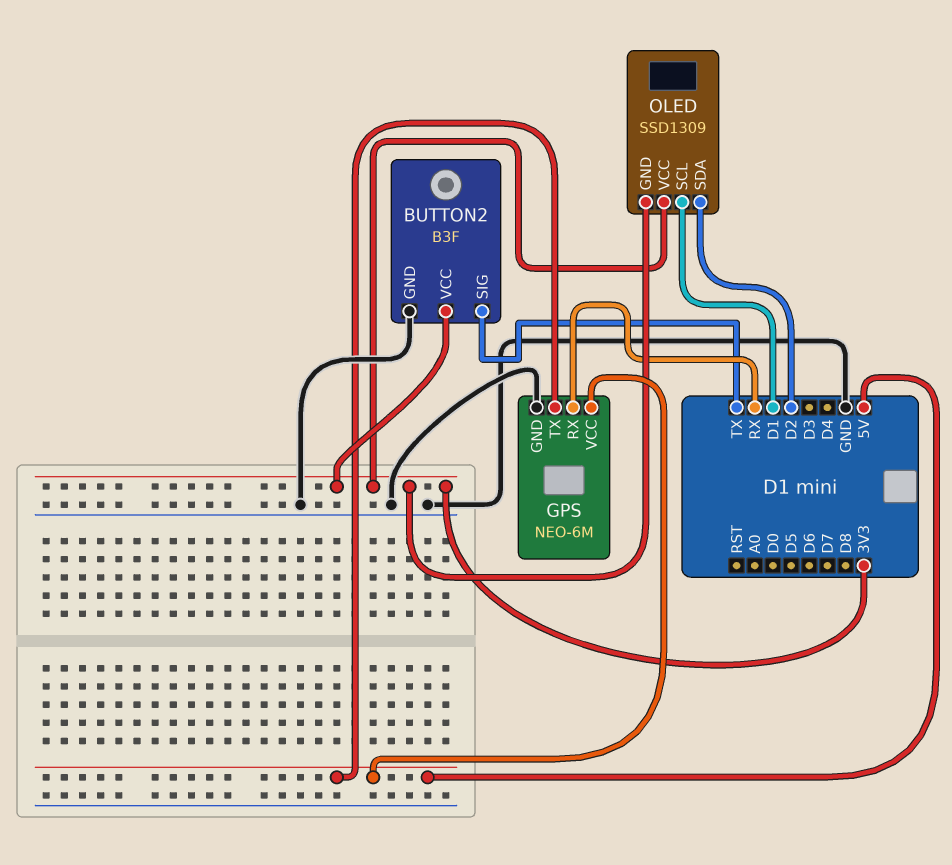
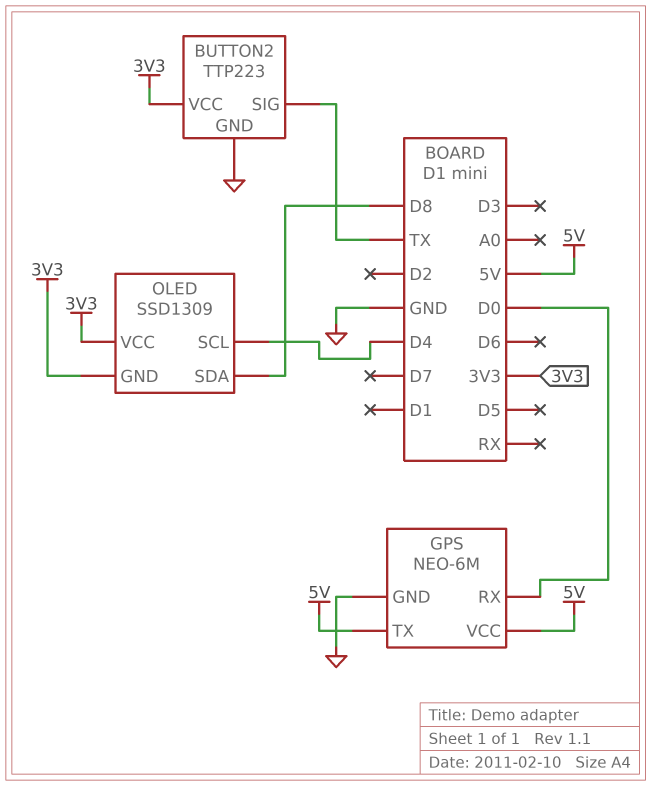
BUTTON2: B3F -> TTP223
GPS pin RX: RX -> D0
OLED pin SCL: D1 -> D4
OLED pin SDA: D2 -> D8

